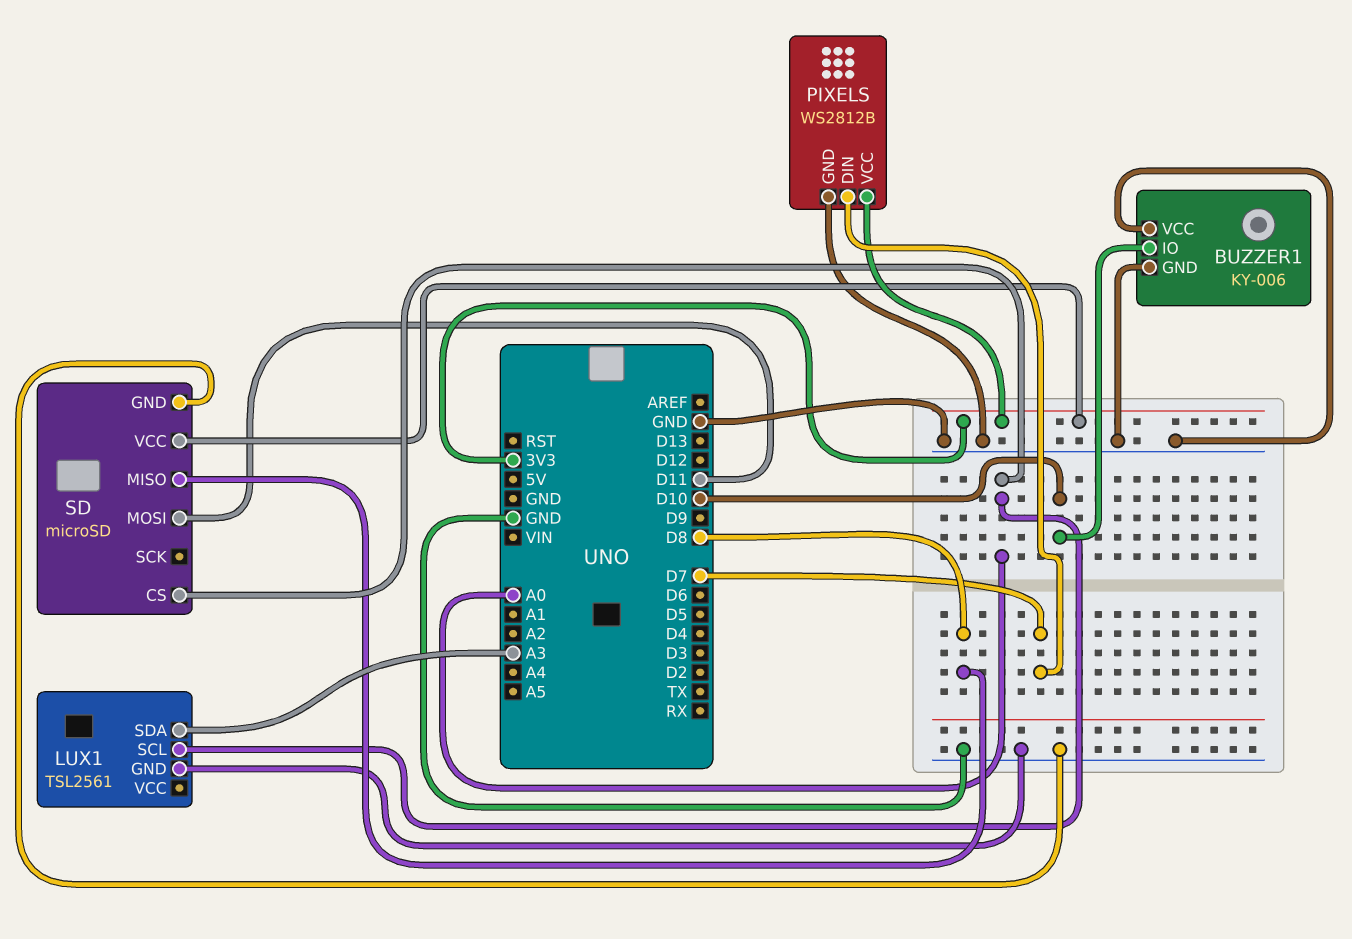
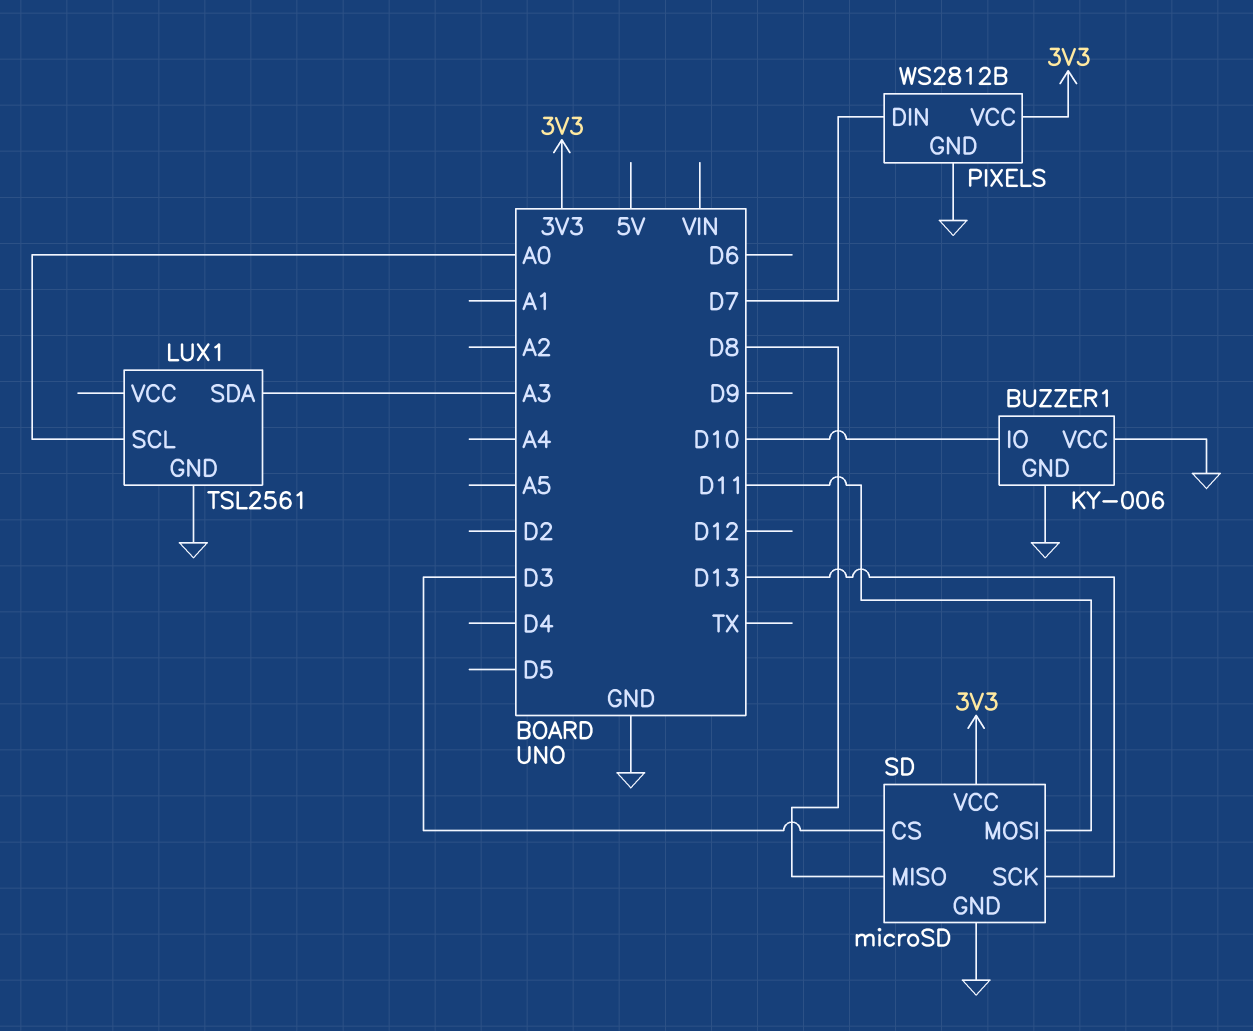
SD pin CS: A0 -> D3
SD pin SCK: none -> D13

